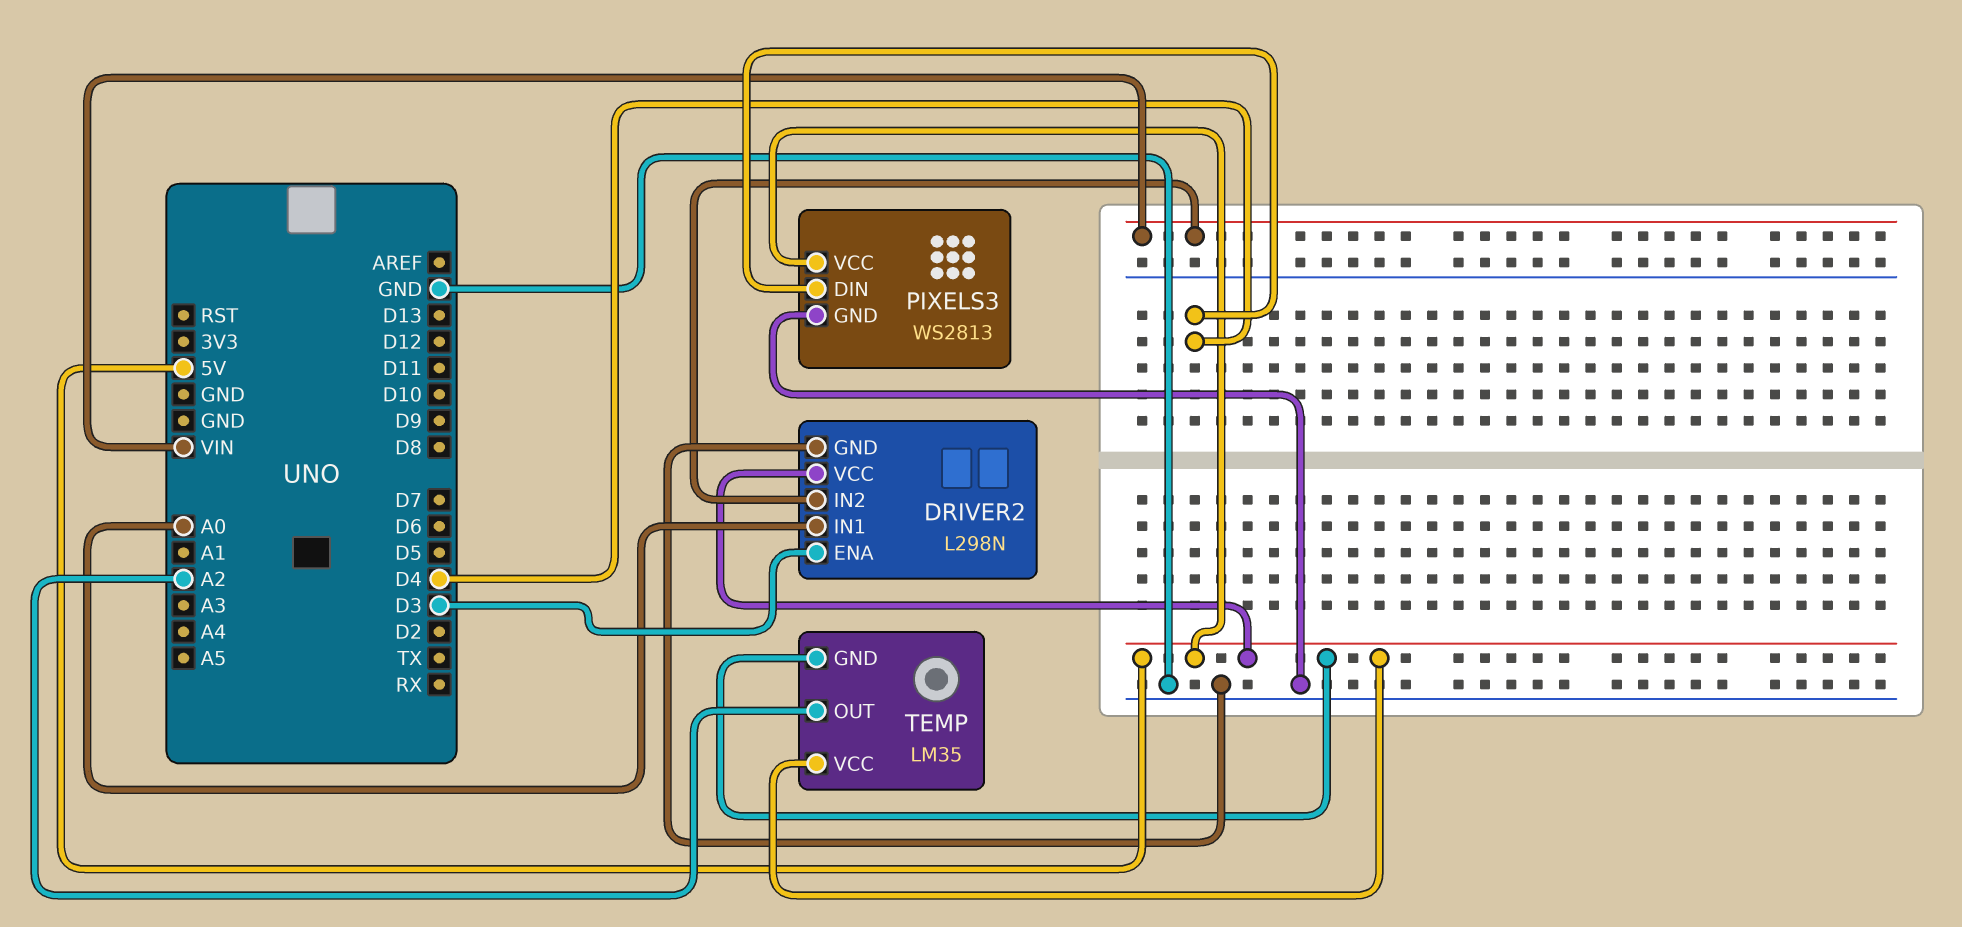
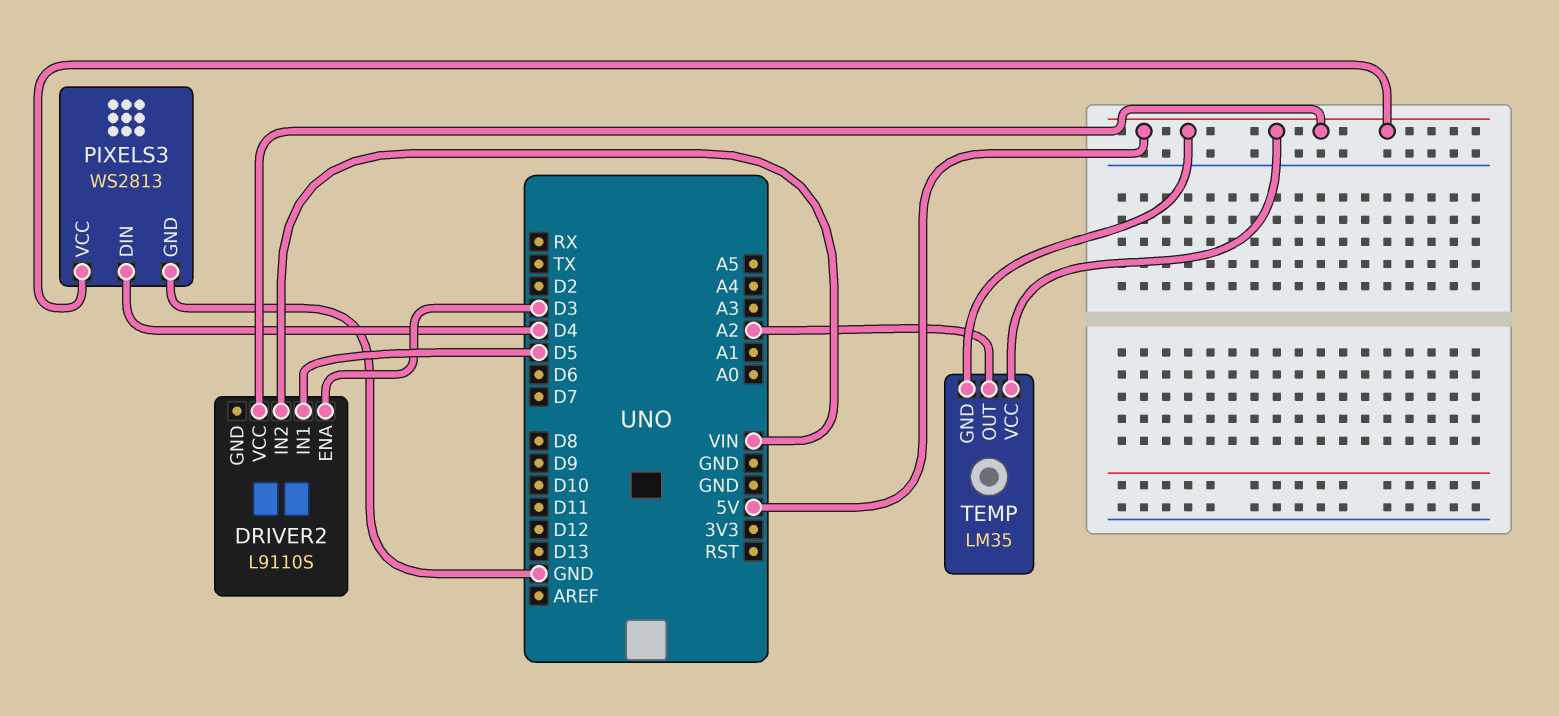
DRIVER2: L298N -> L9110S
DRIVER2 pin GND: GND -> none
DRIVER2 pin IN1: A0 -> D5

